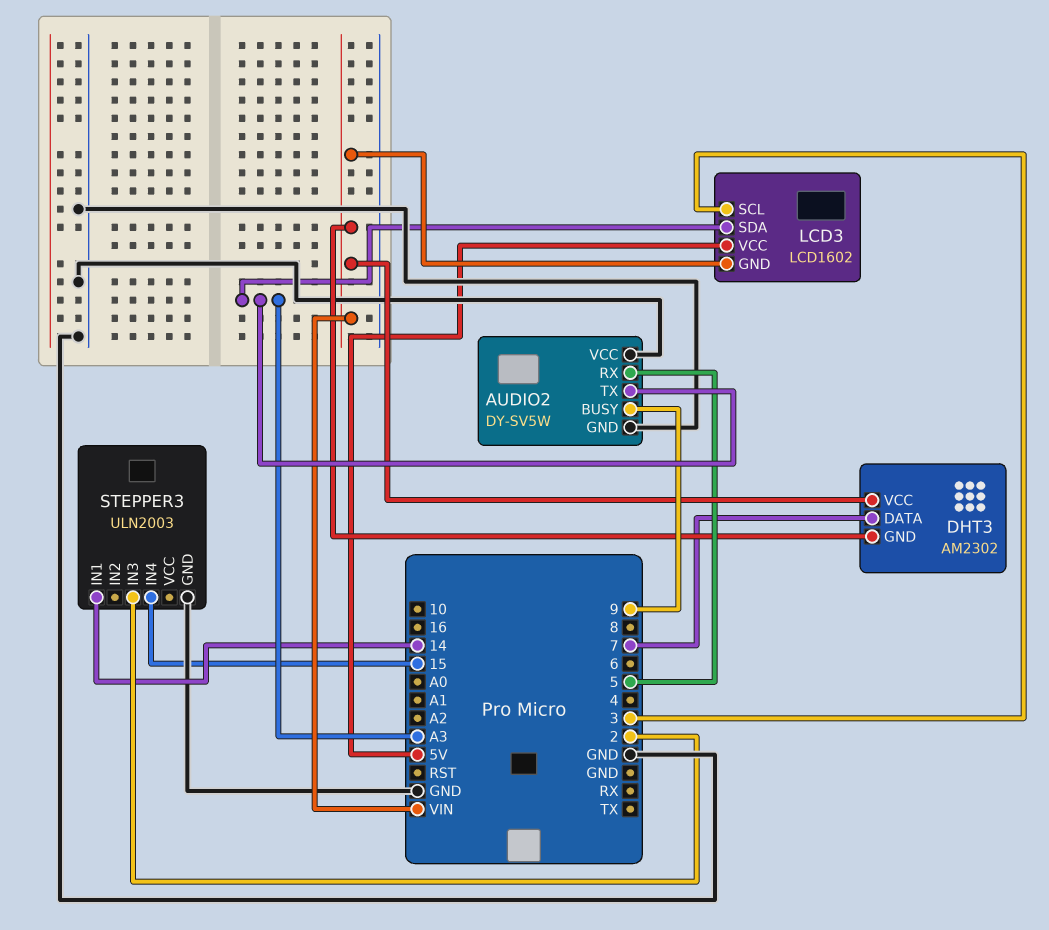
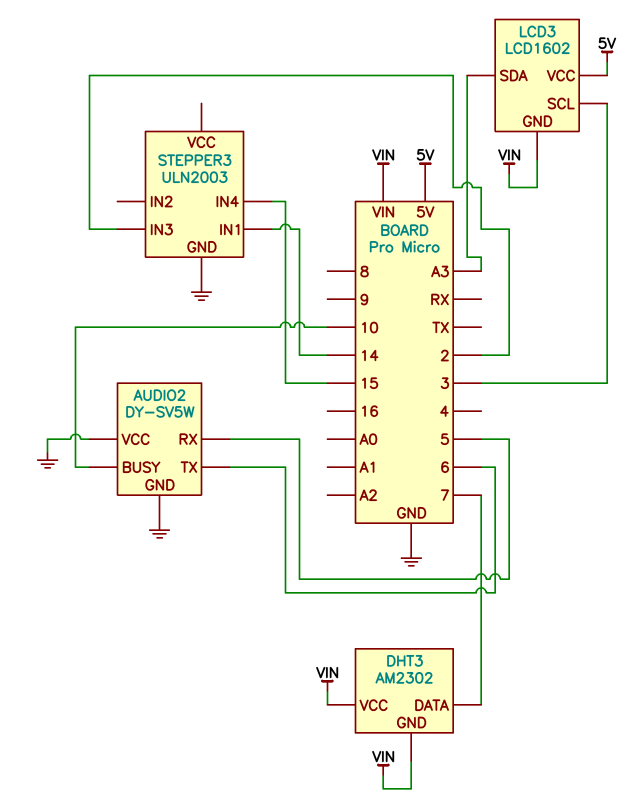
AUDIO2 pin BUSY: 9 -> 10
AUDIO2 pin TX: A3 -> 6

